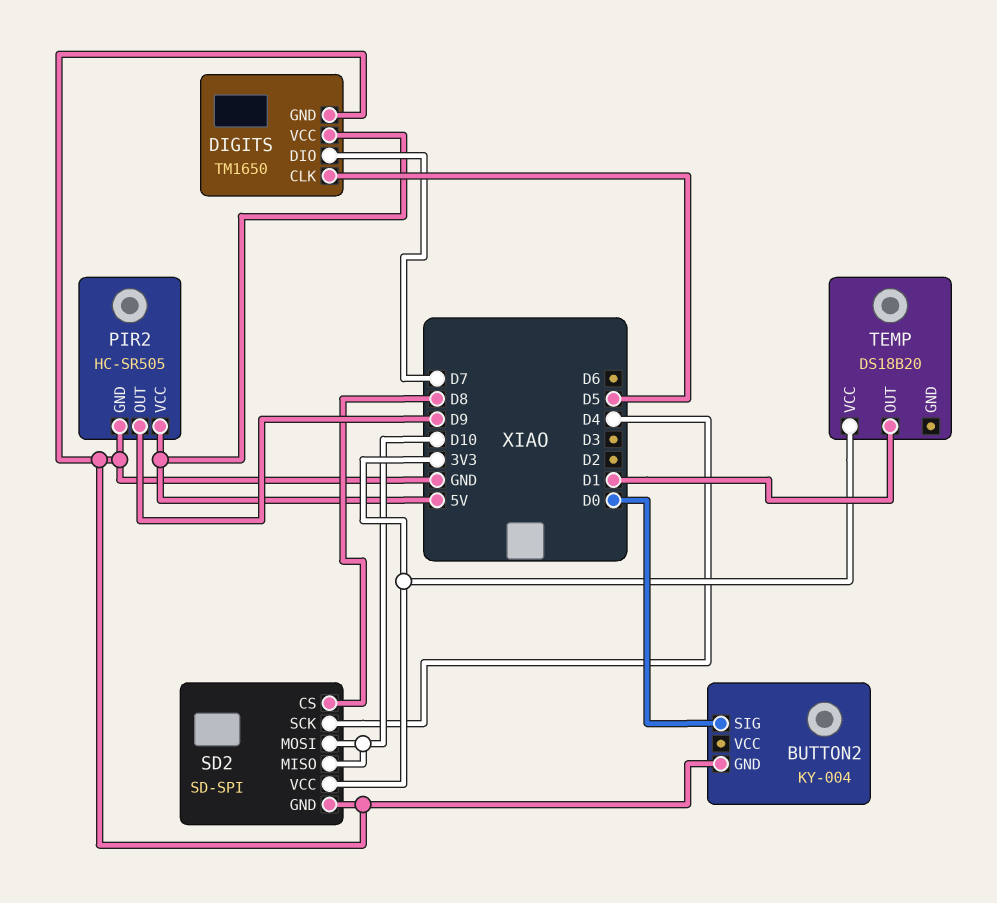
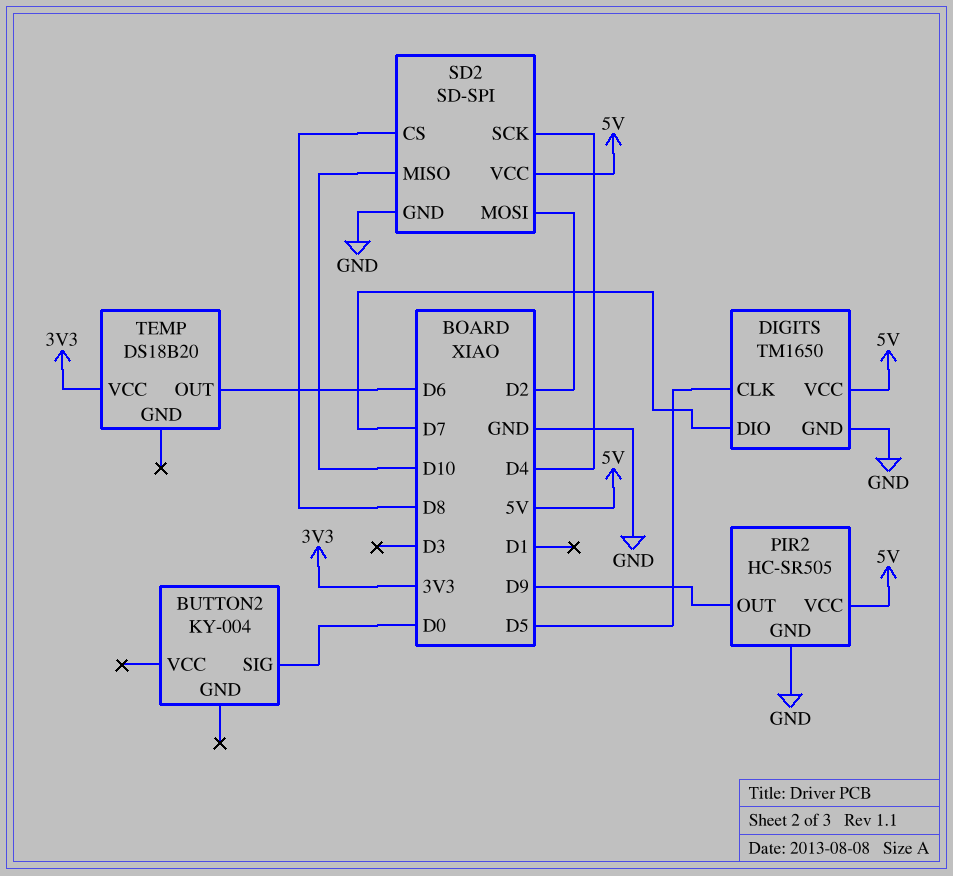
BUTTON2 pin GND: GND -> none
SD2 pin MOSI: D10 -> D2
SD2 pin VCC: 3V3 -> 5V
TEMP pin OUT: D1 -> D6

